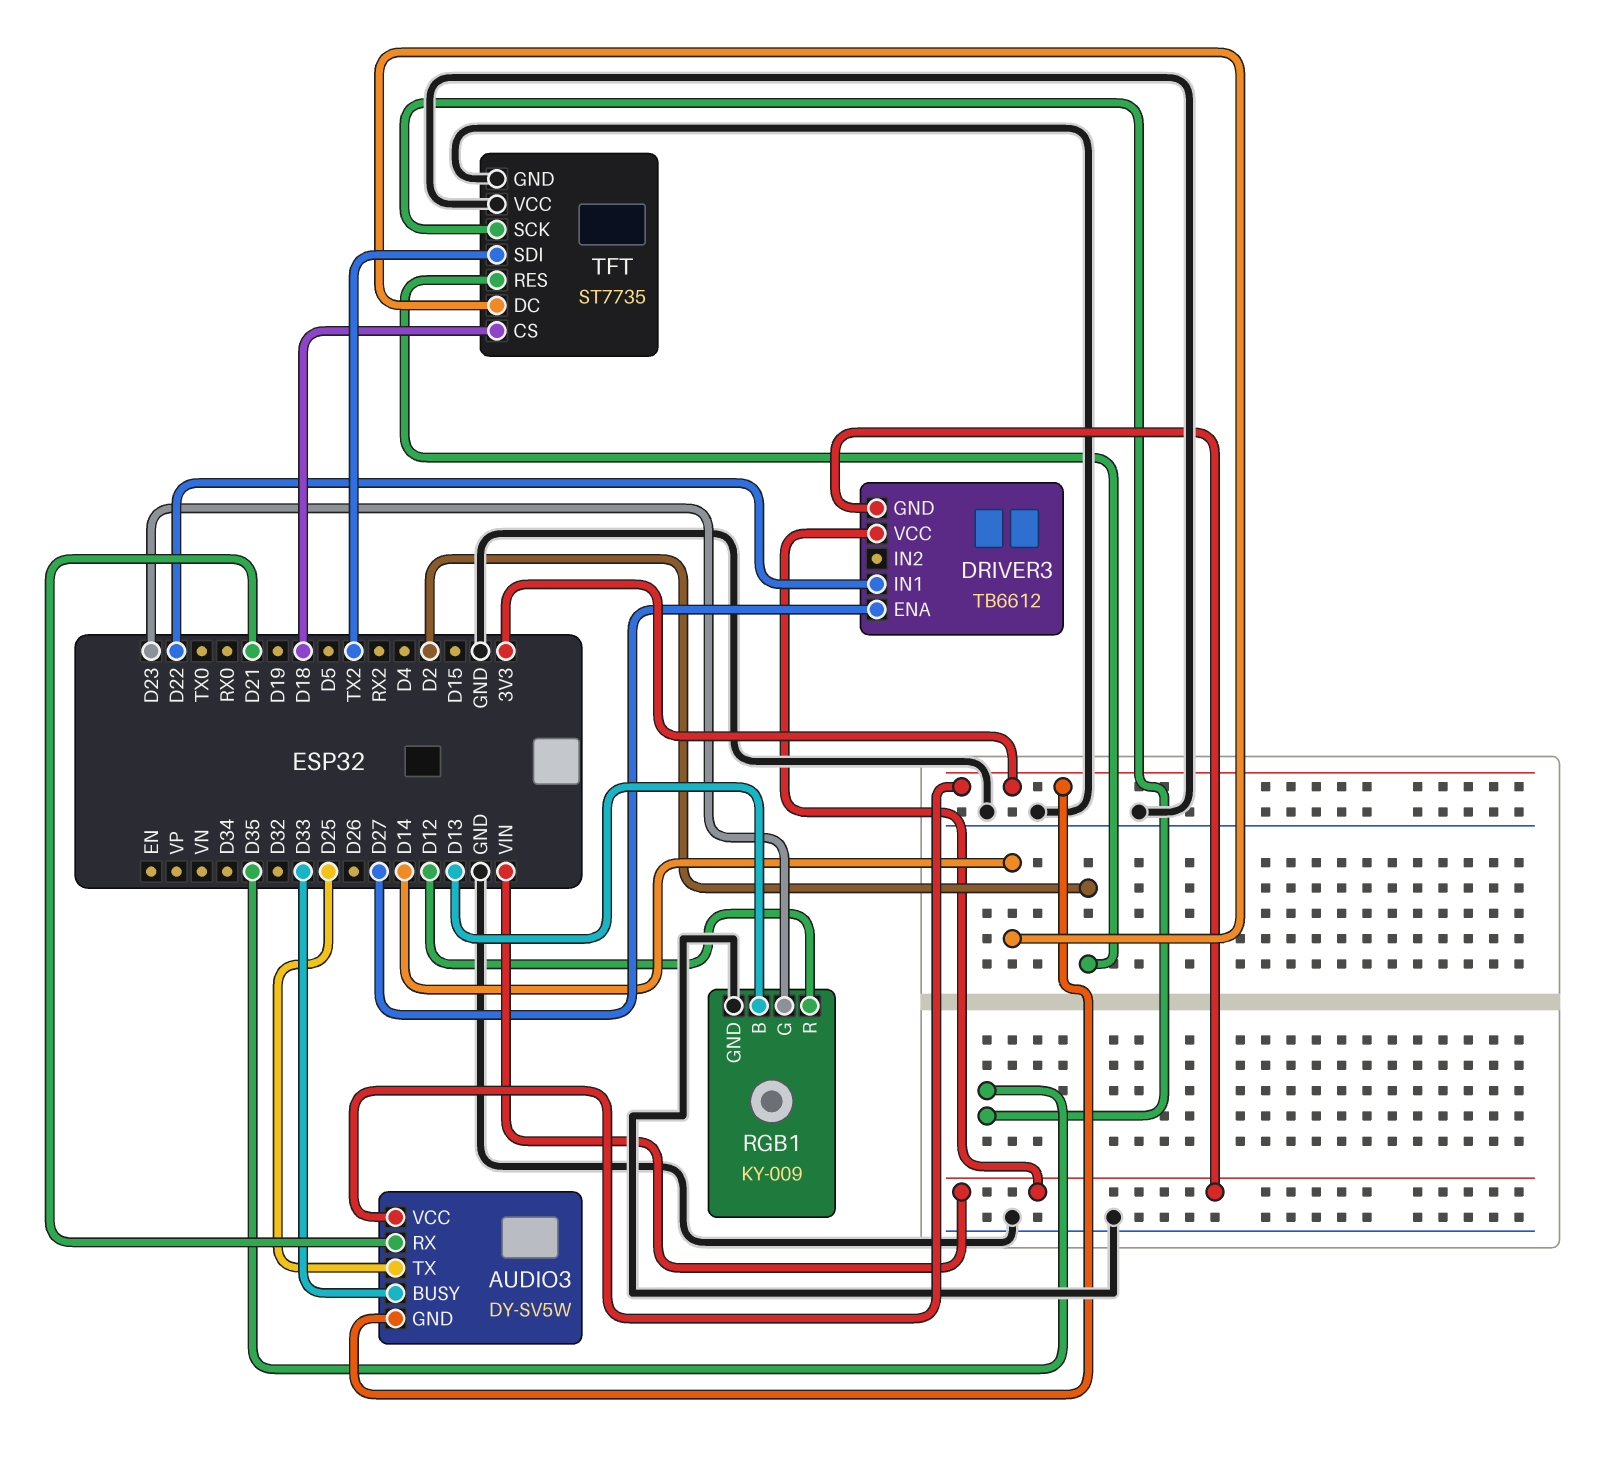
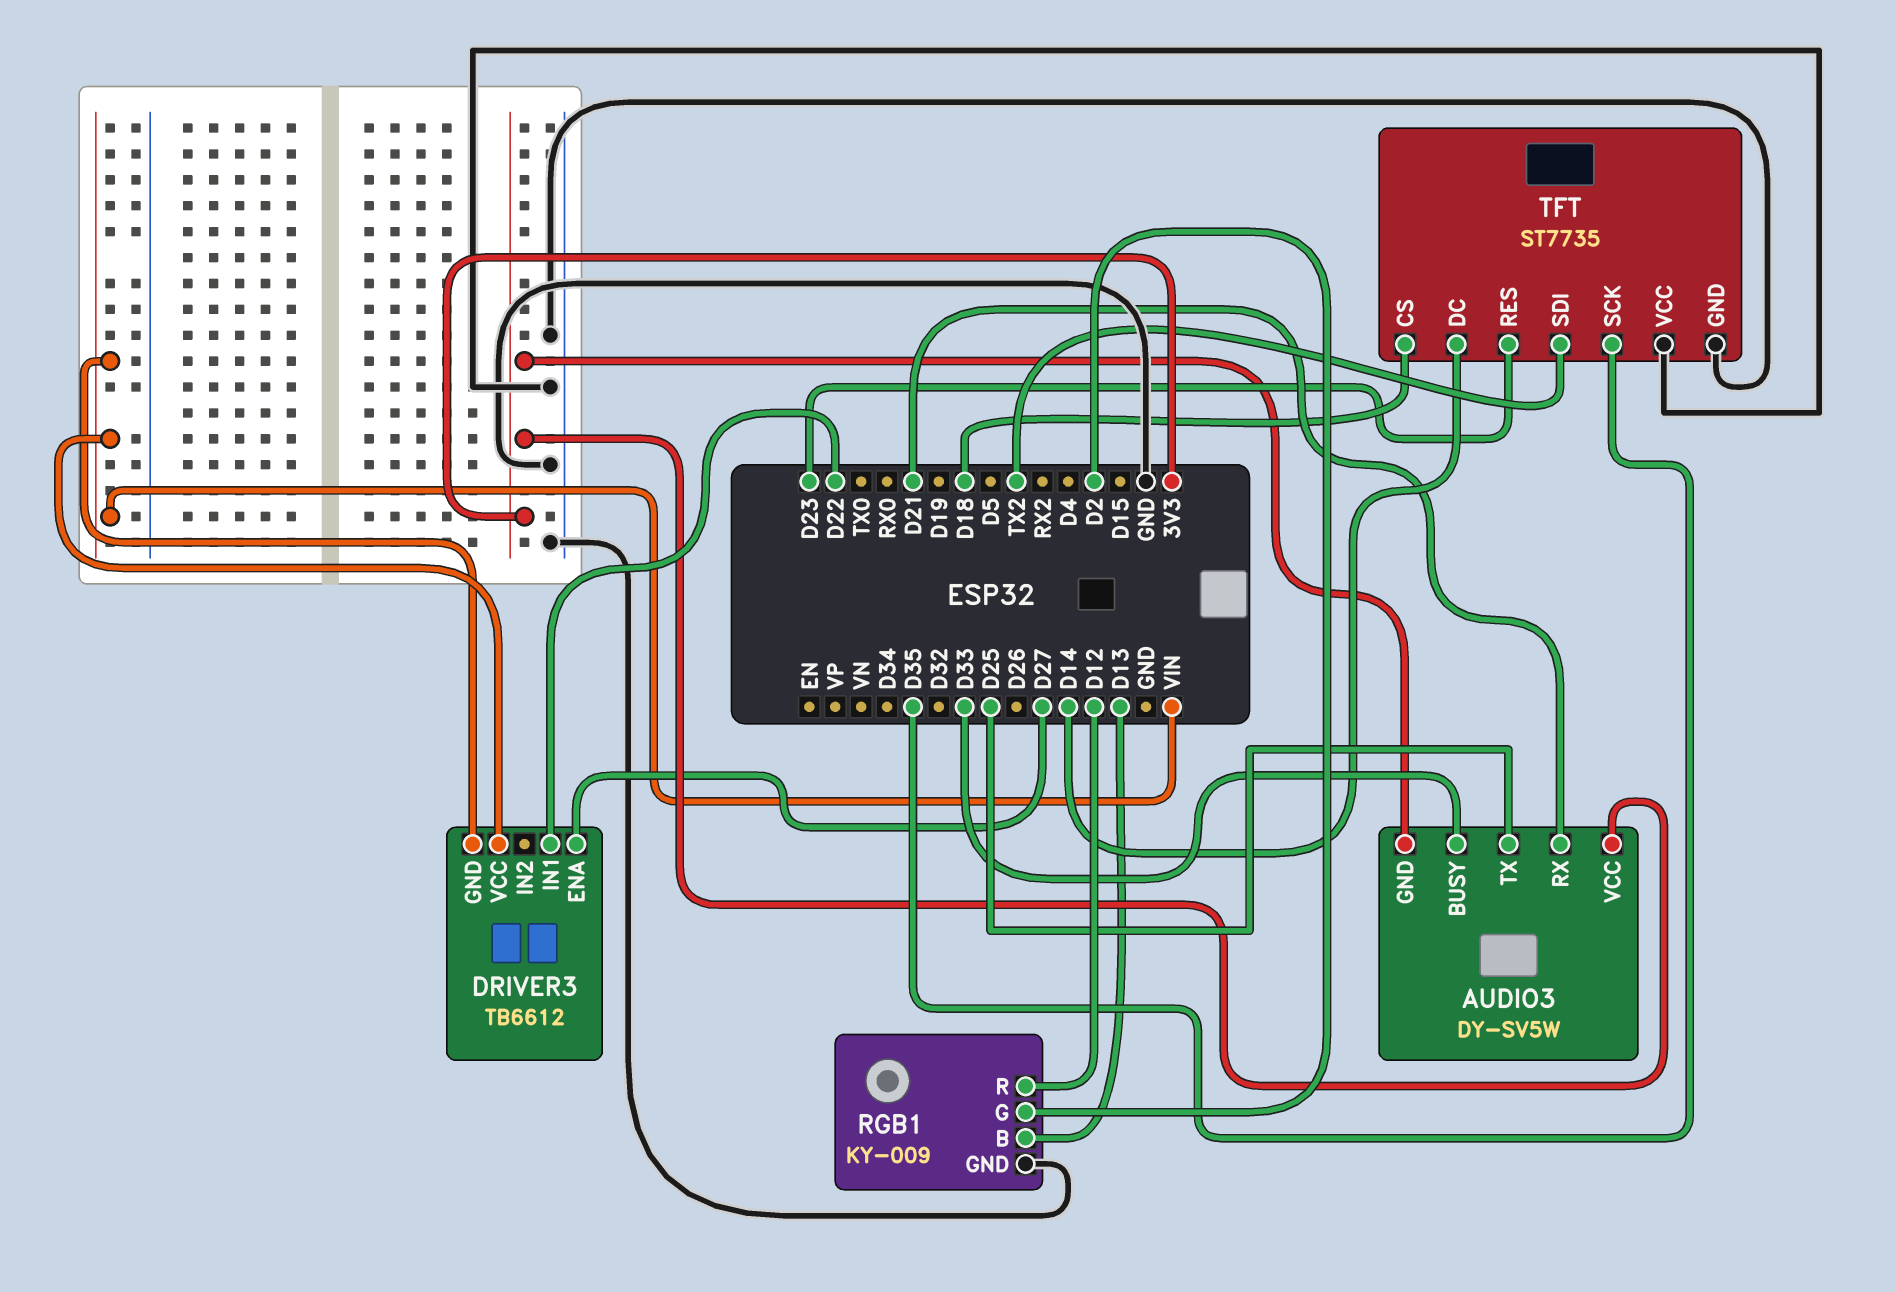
RGB1 pin G: D23 -> D2
TFT pin RES: D2 -> D23

